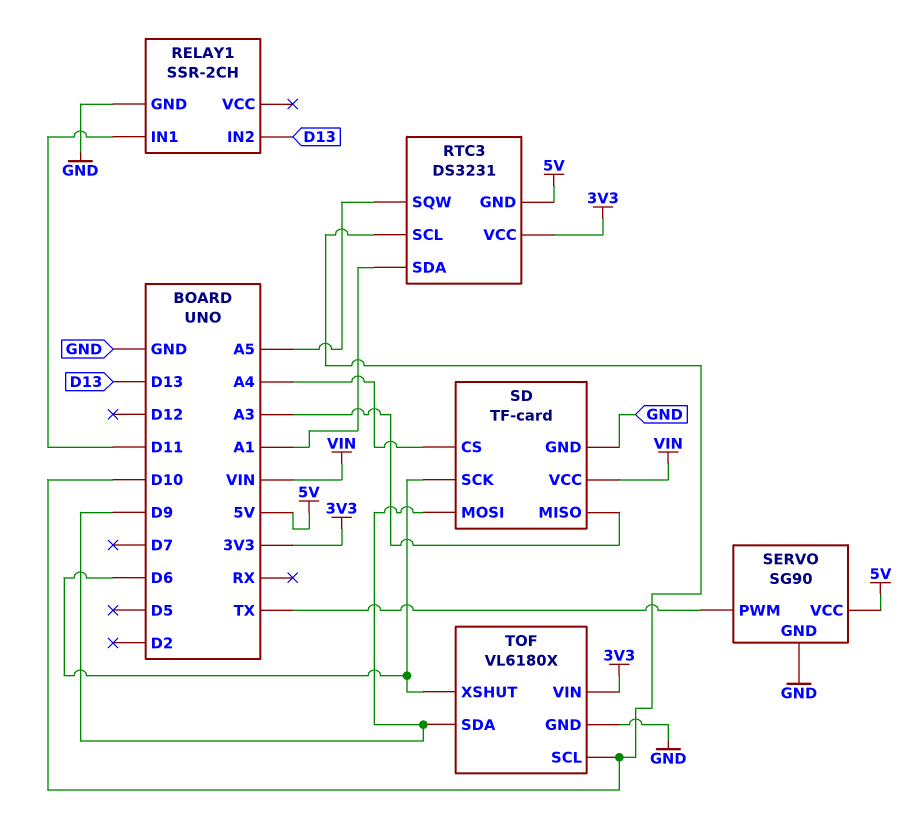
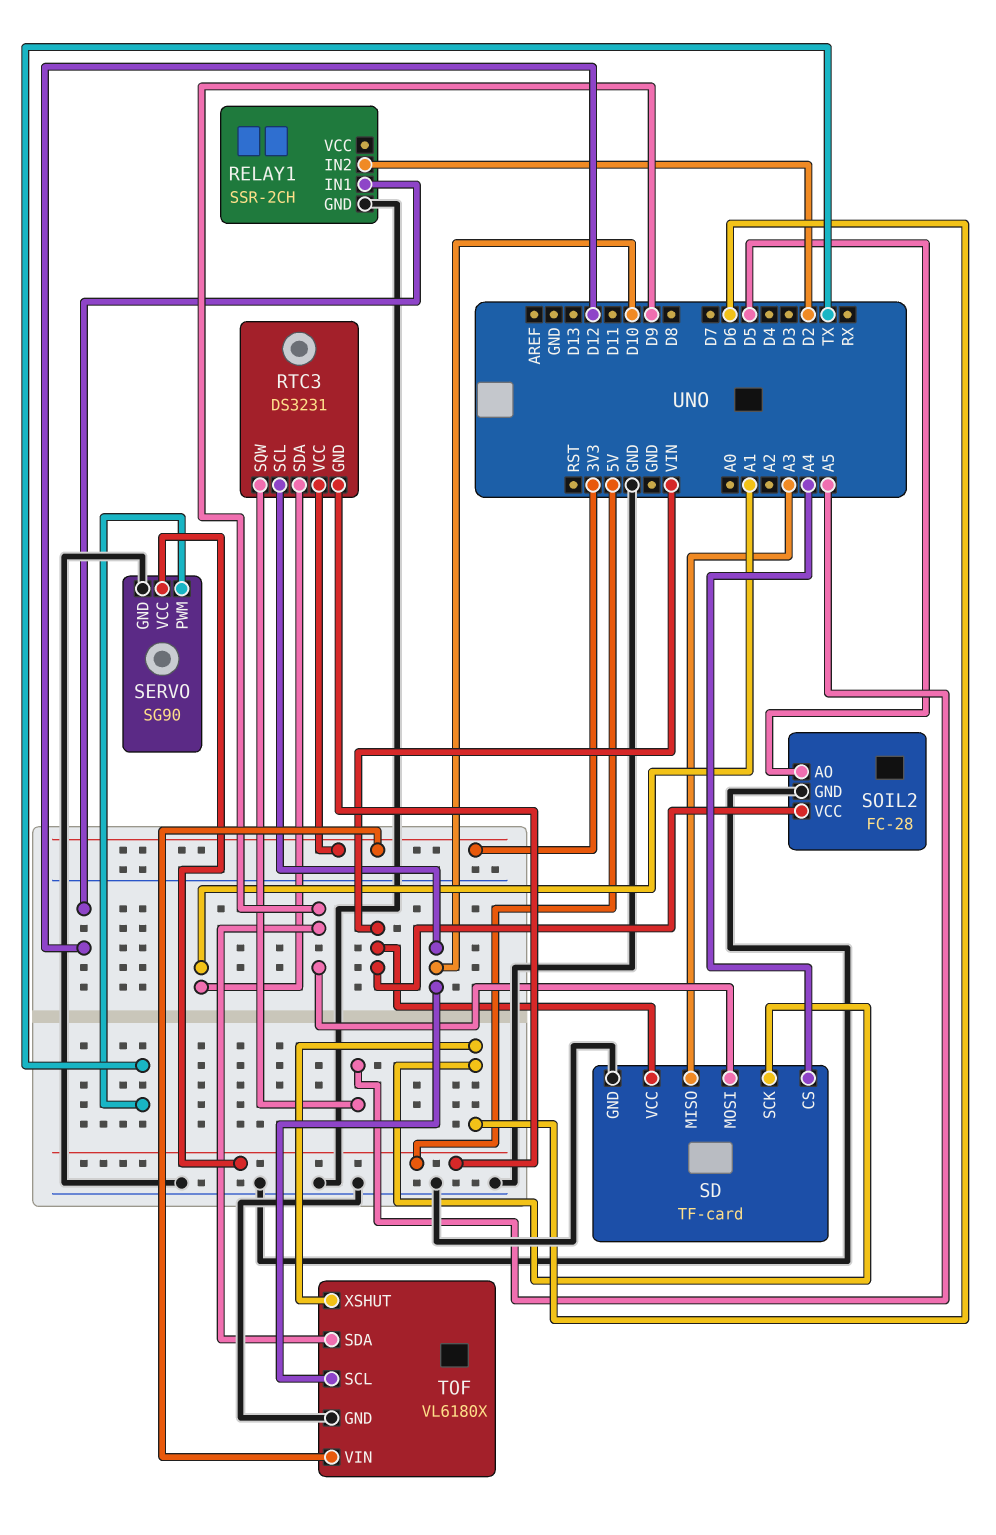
RELAY1 pin IN1: D11 -> D12
RELAY1 pin IN2: D13 -> D2
SOIL2: none -> FC-28
SOIL2 pin AO: none -> D5
SOIL2 pin GND: none -> GND
SOIL2 pin VCC: none -> VIN

